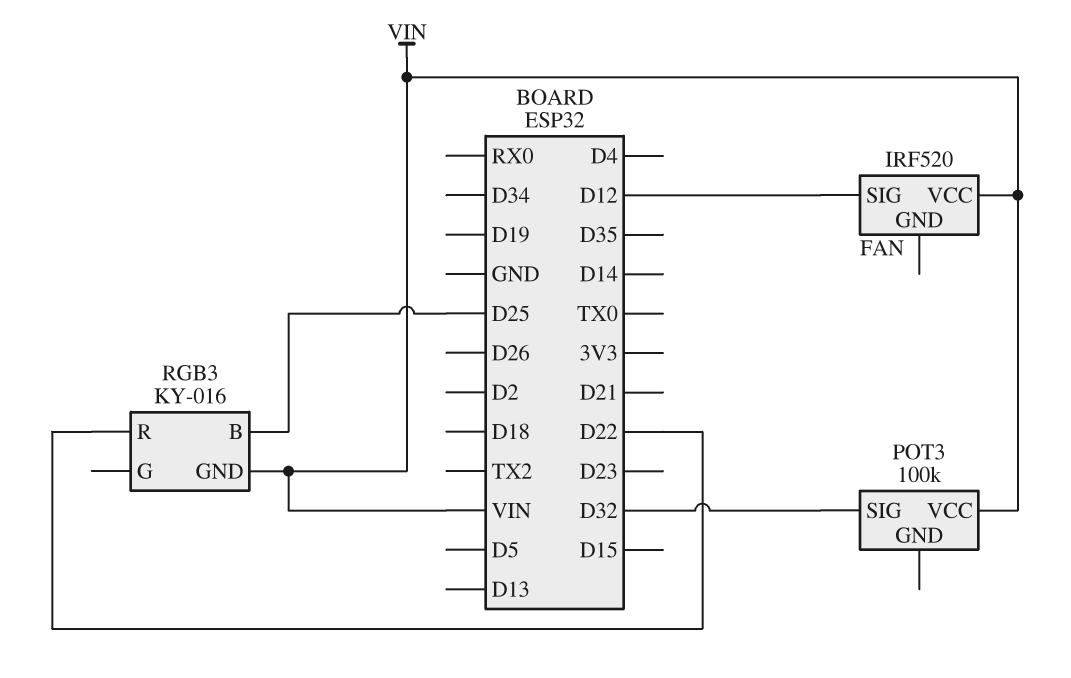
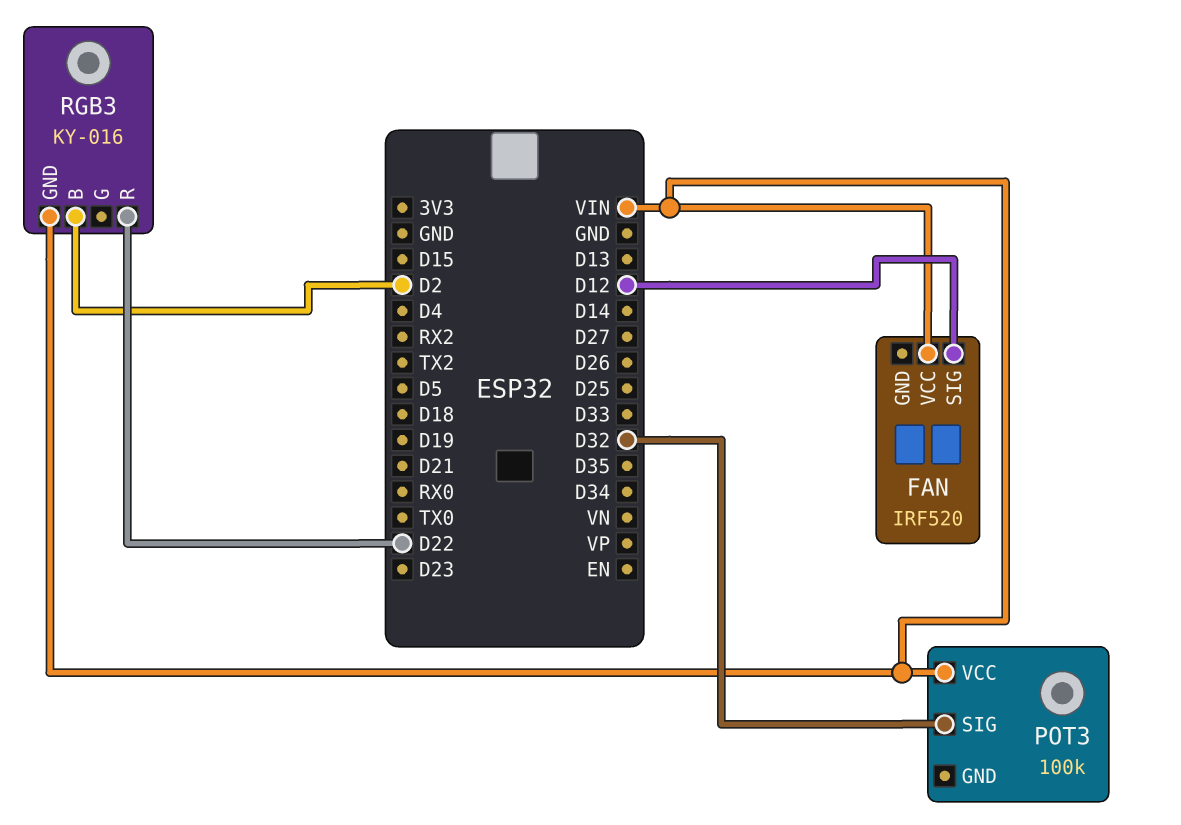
RGB3 pin B: D25 -> D2

